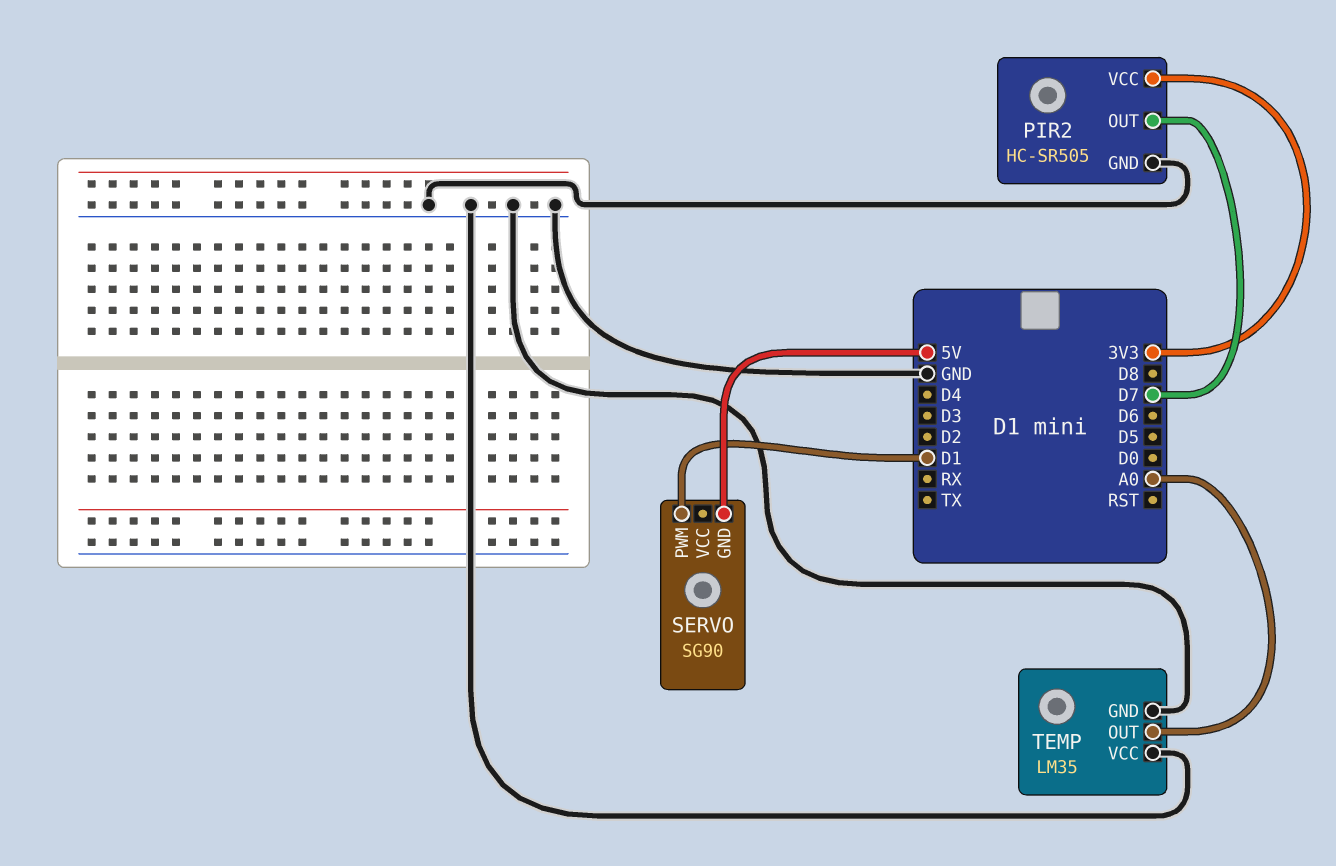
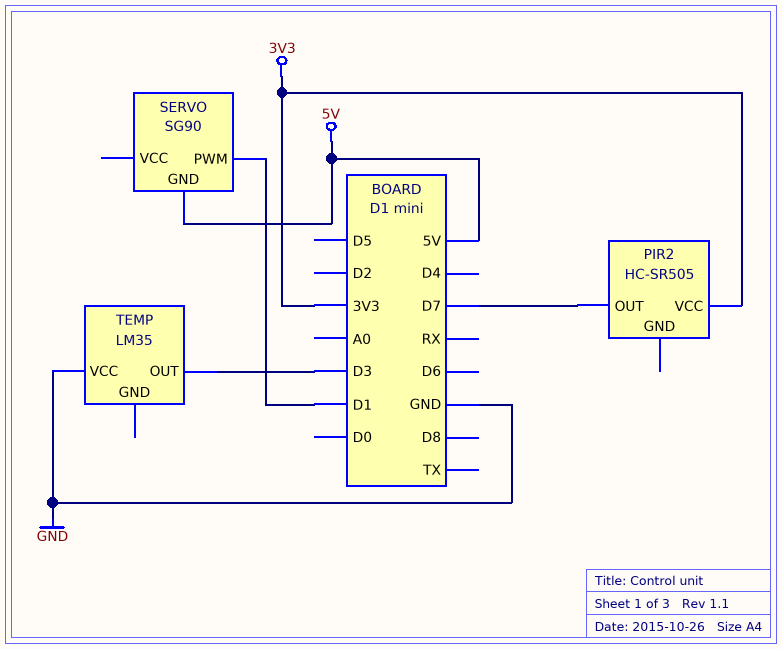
PIR2 pin GND: GND -> none
TEMP pin GND: GND -> none
TEMP pin OUT: A0 -> D3

